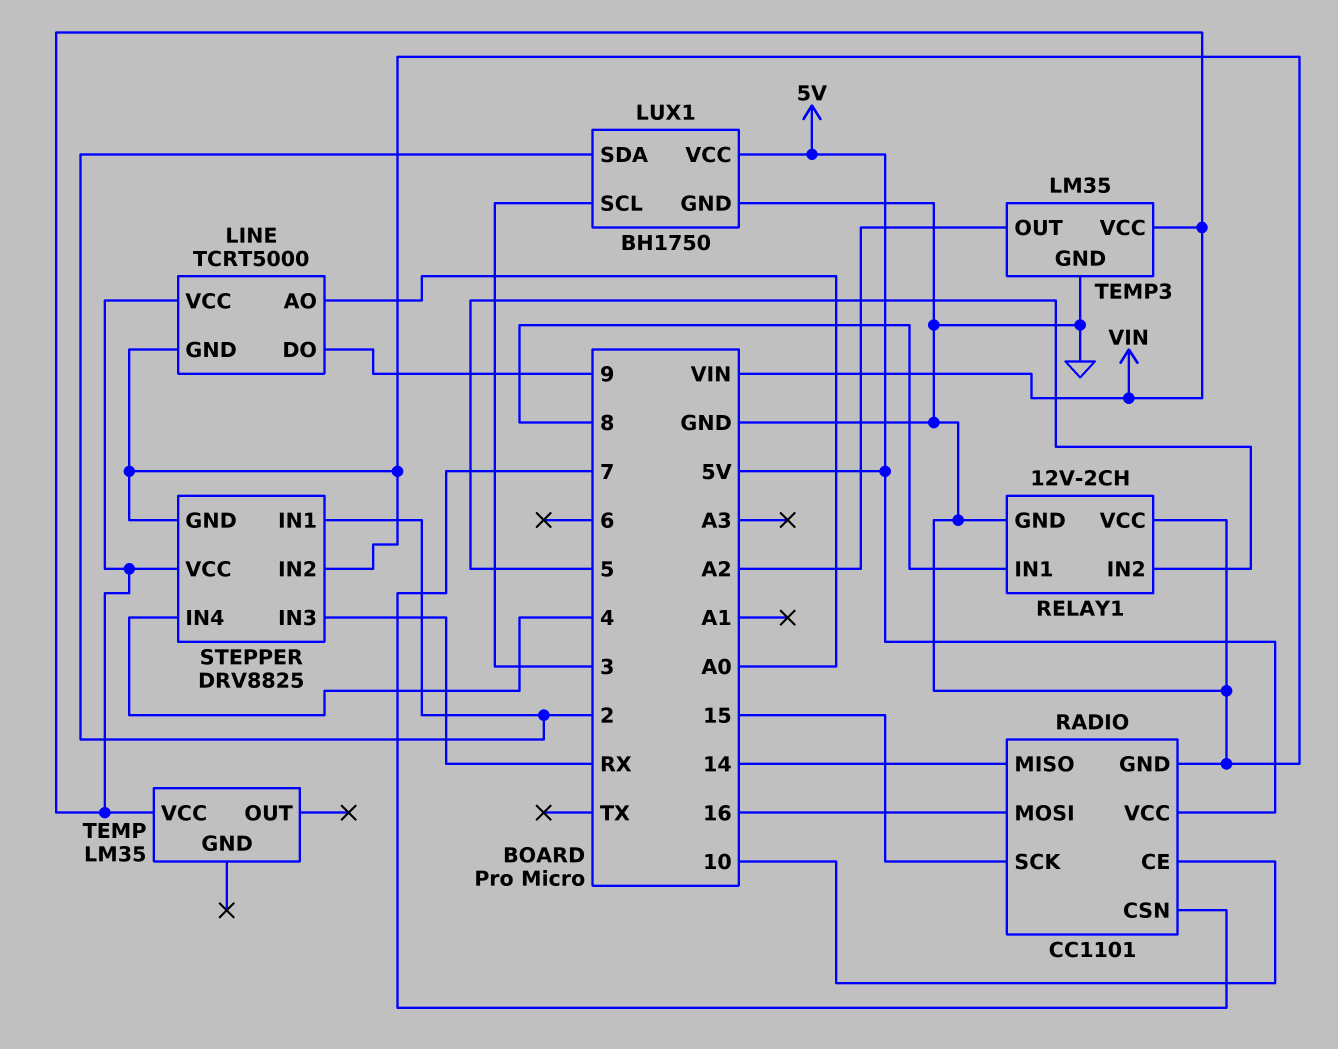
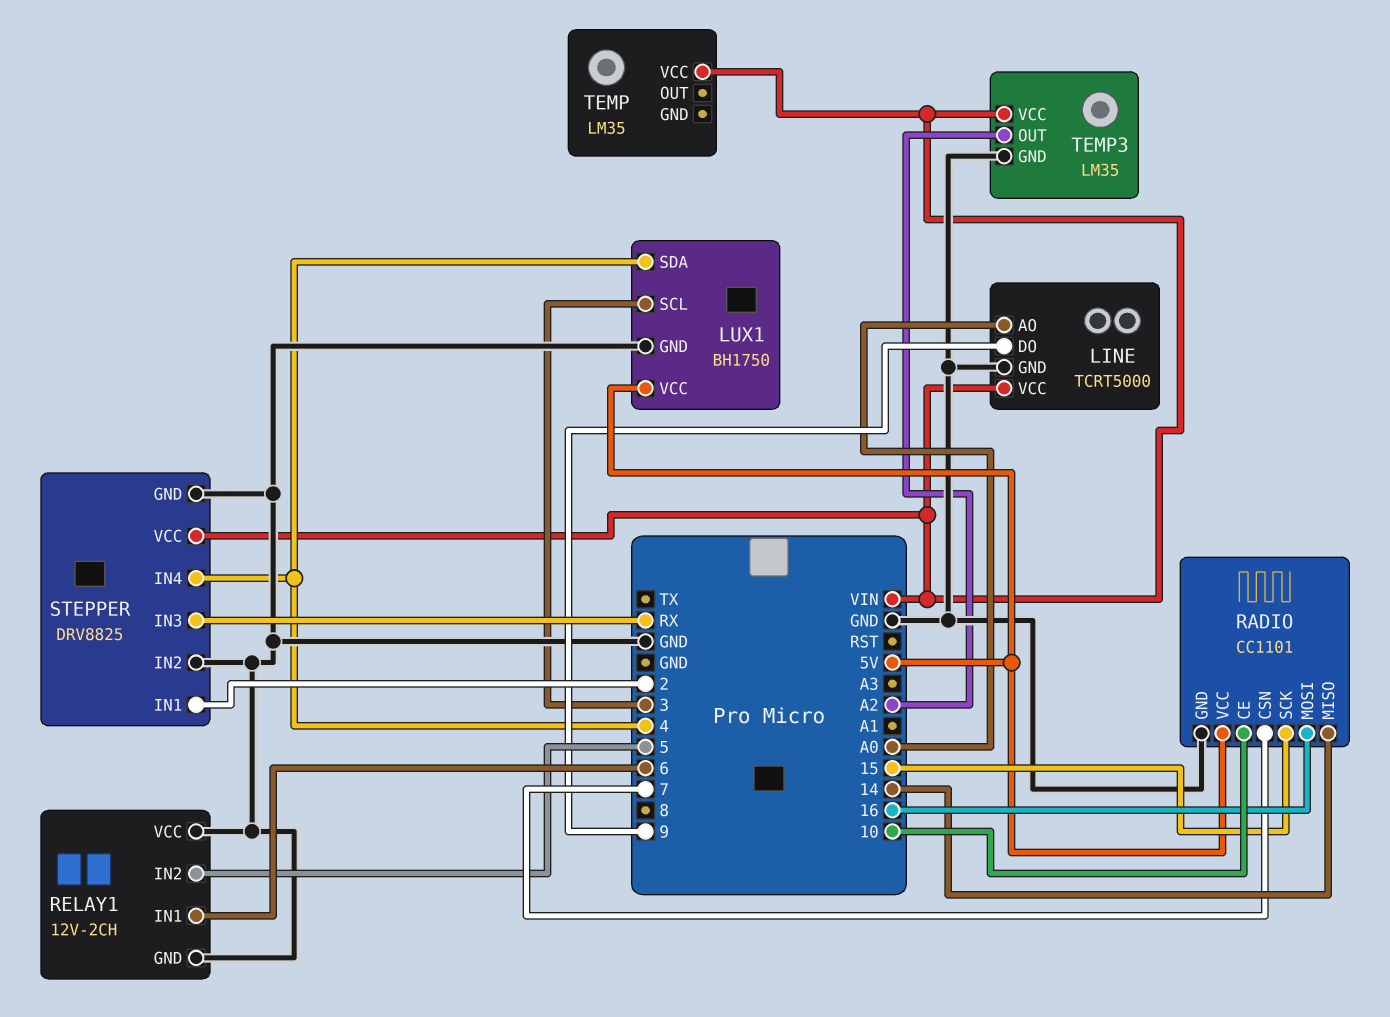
LUX1 pin SDA: 2 -> 4
RELAY1 pin IN1: 8 -> 6

